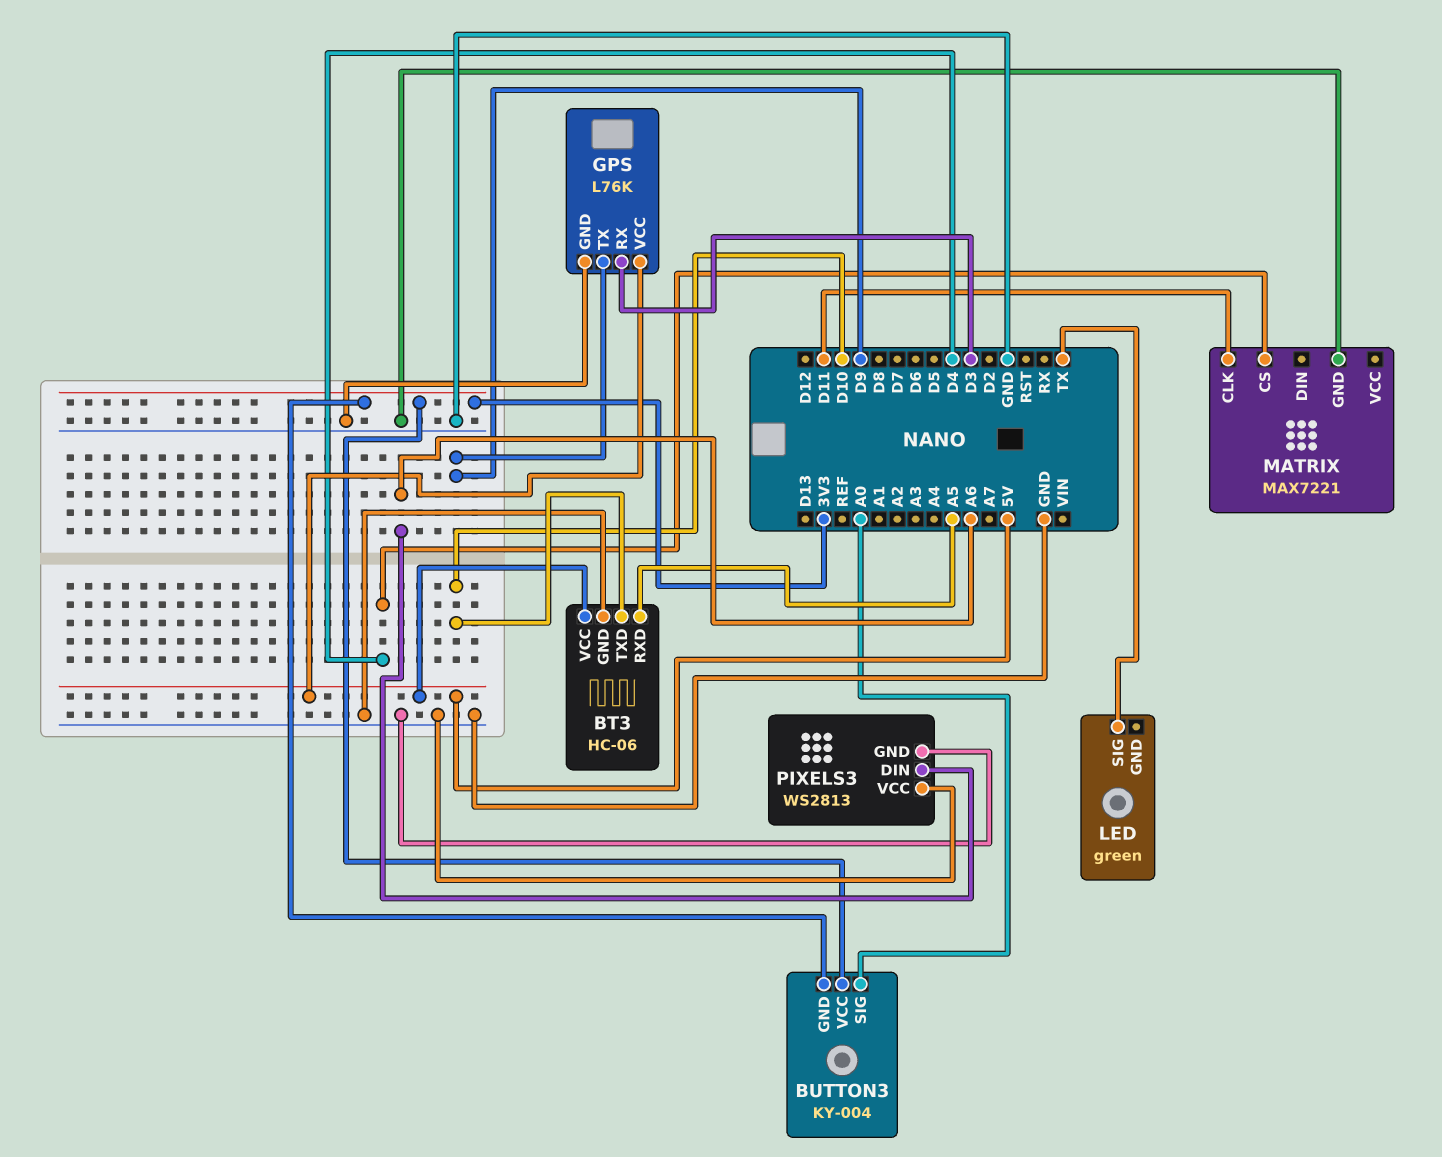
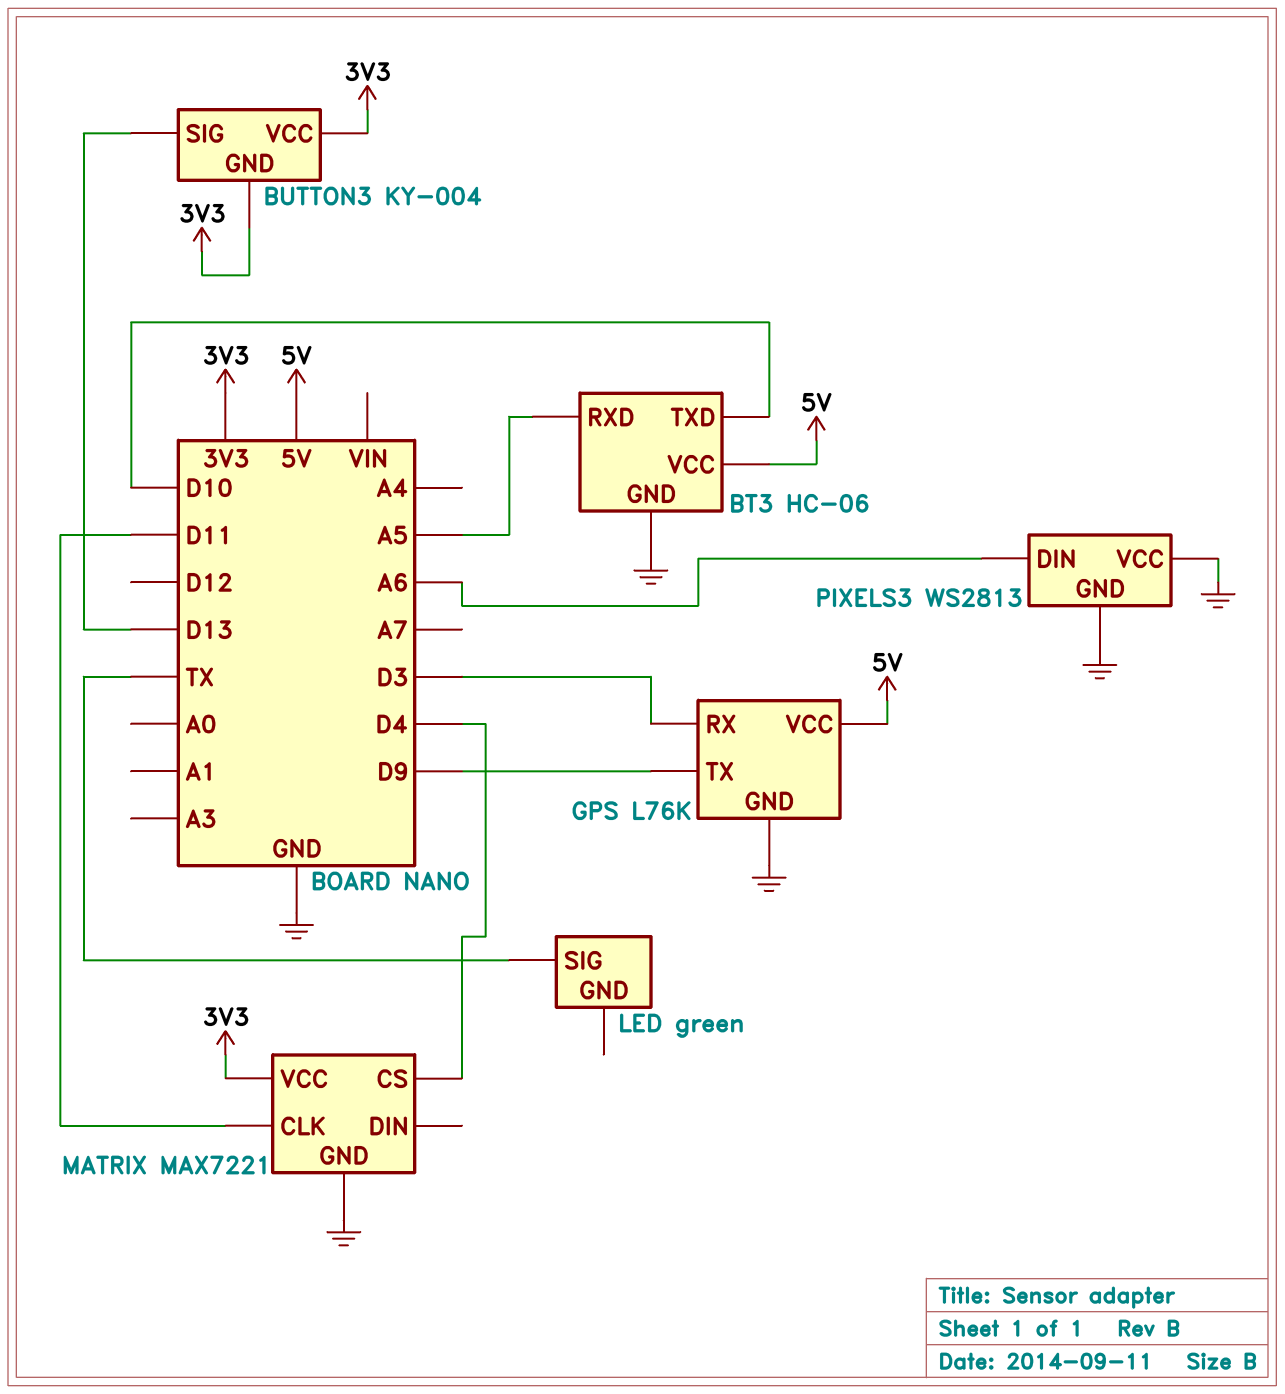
BUTTON3 pin SIG: A0 -> D13
MATRIX pin VCC: none -> 3V3

